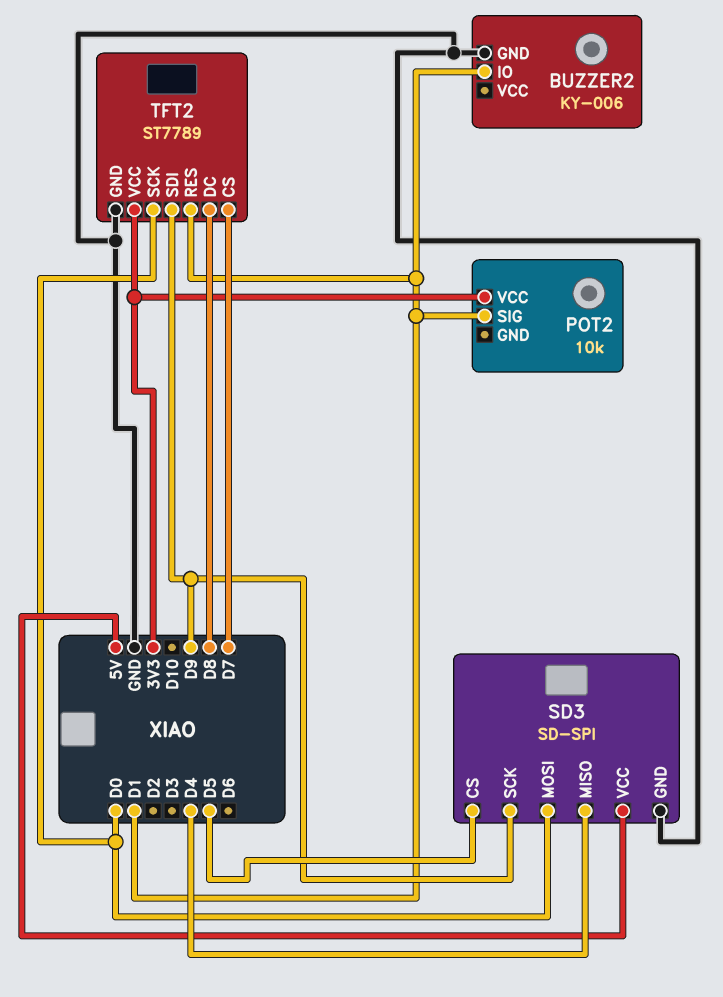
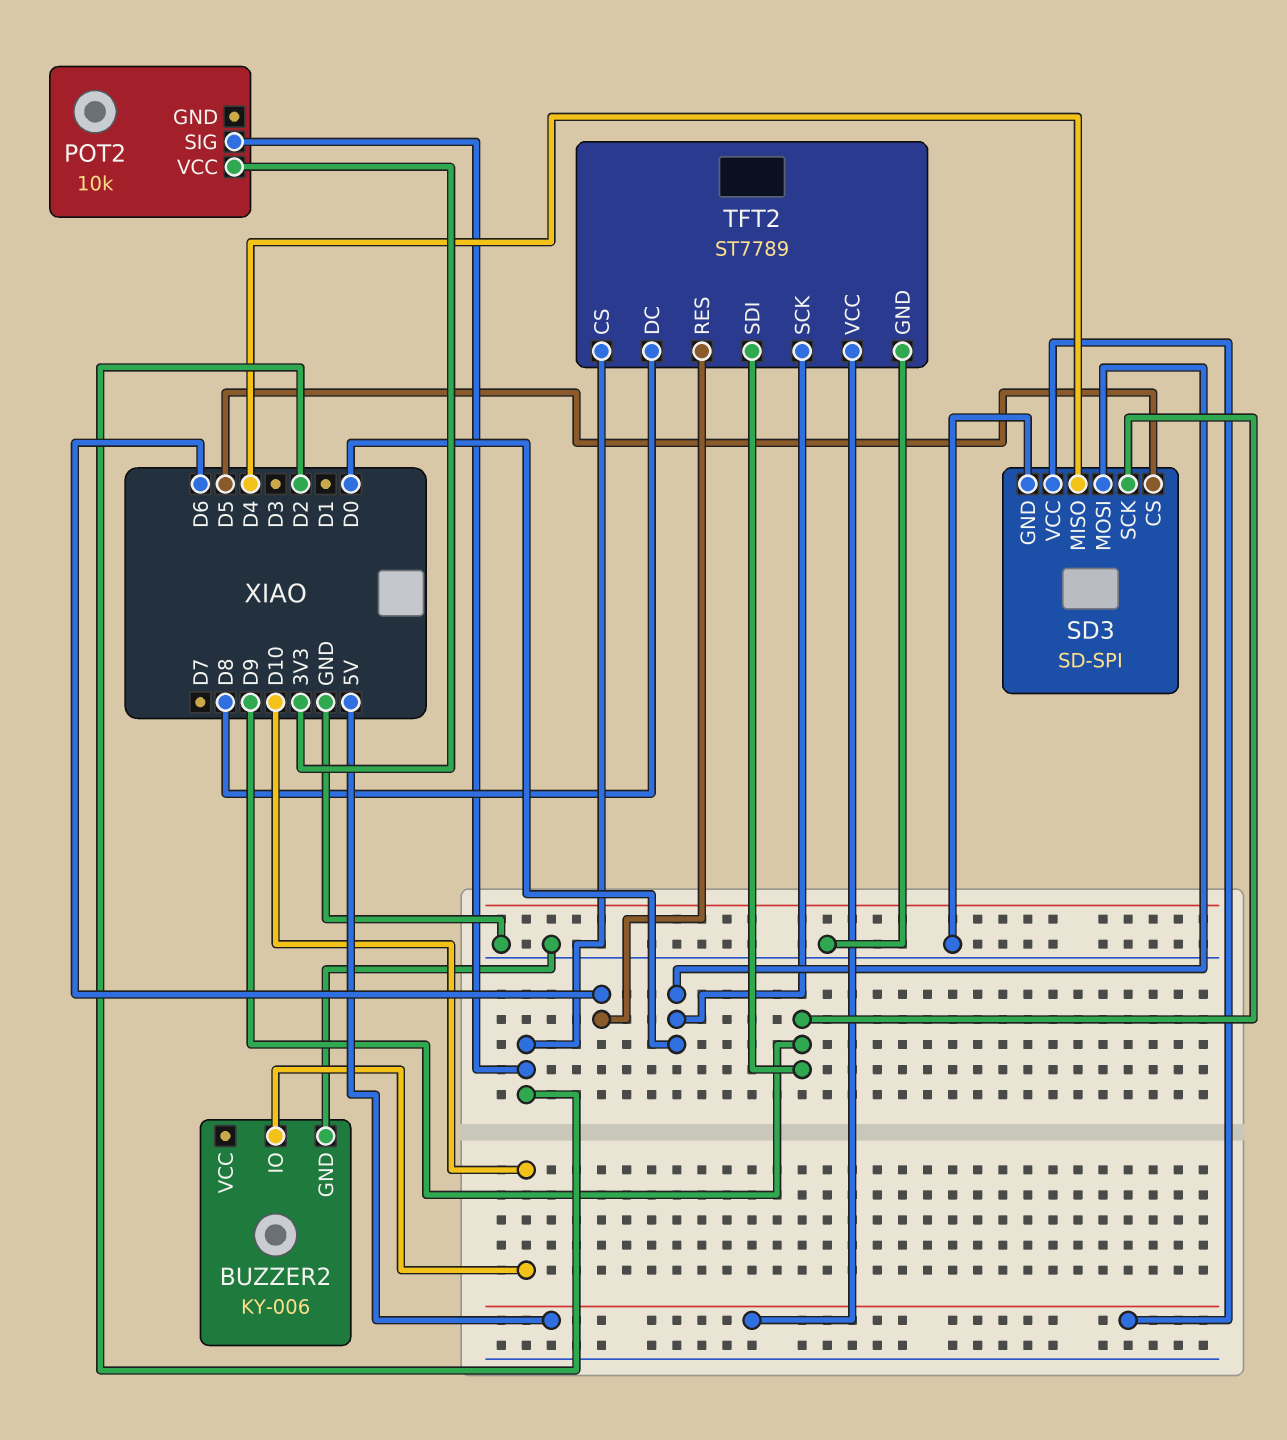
BUZZER2 pin IO: D1 -> D10
POT2 pin SIG: D1 -> D2
TFT2 pin CS: D7 -> D2
TFT2 pin RES: D1 -> D6
TFT2 pin VCC: 3V3 -> 5V

